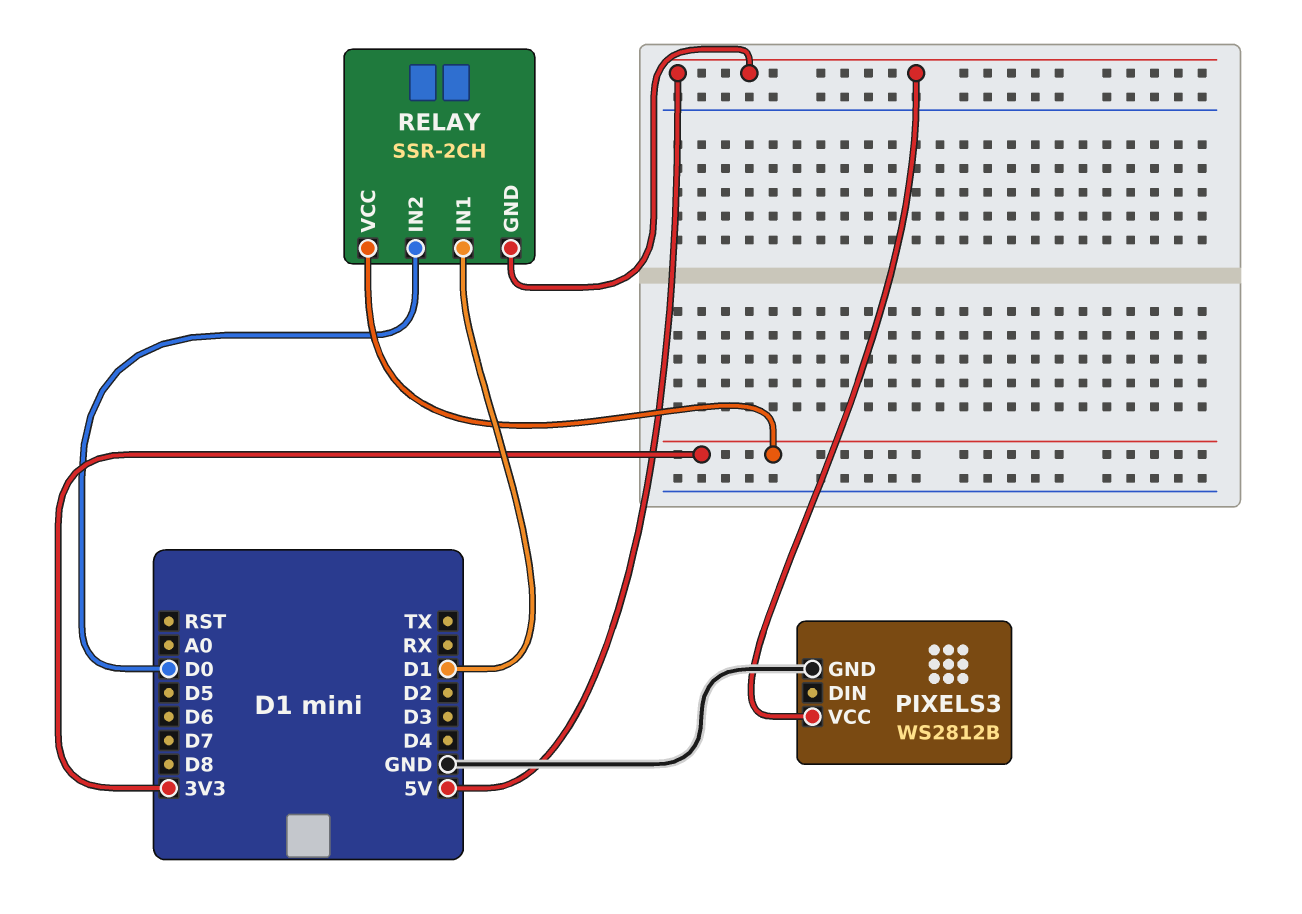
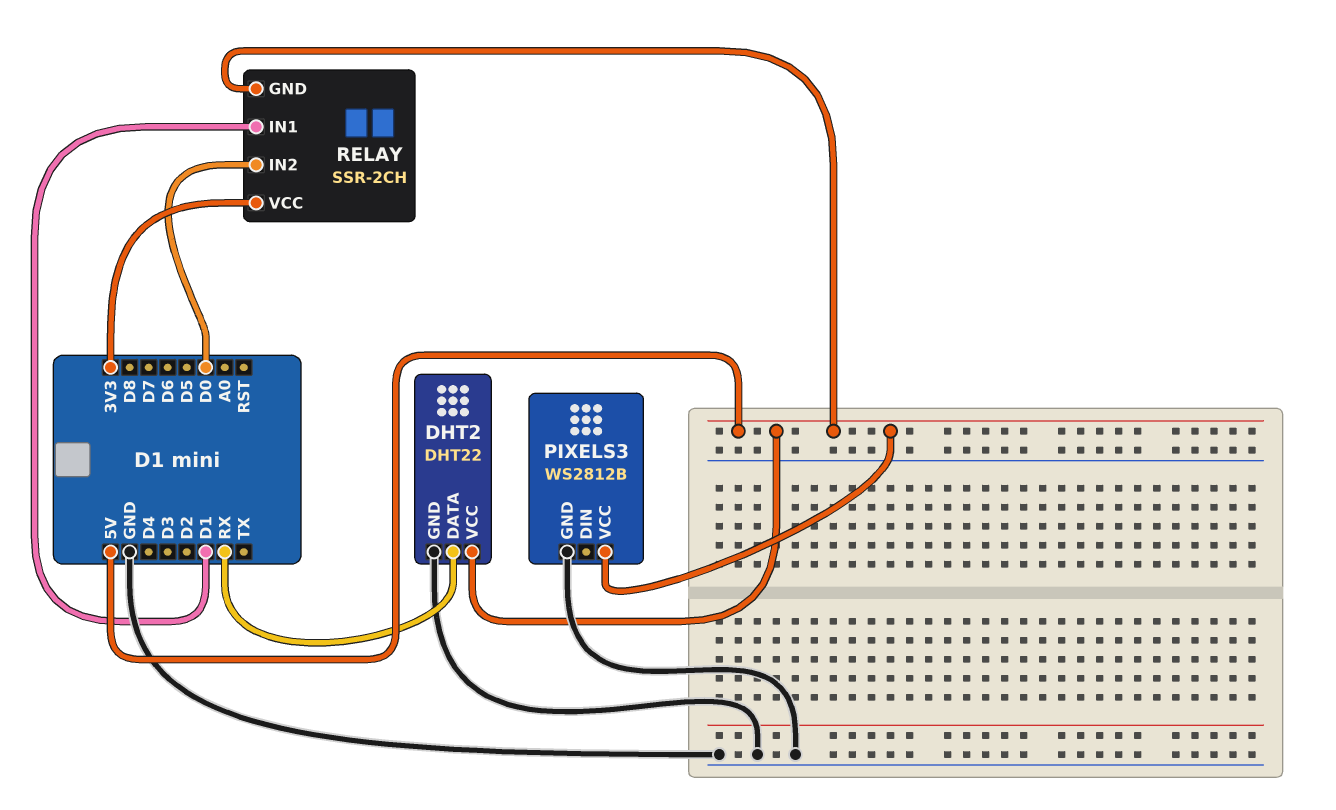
DHT2: none -> DHT22
DHT2 pin DATA: none -> RX
DHT2 pin GND: none -> GND
DHT2 pin VCC: none -> 5V

